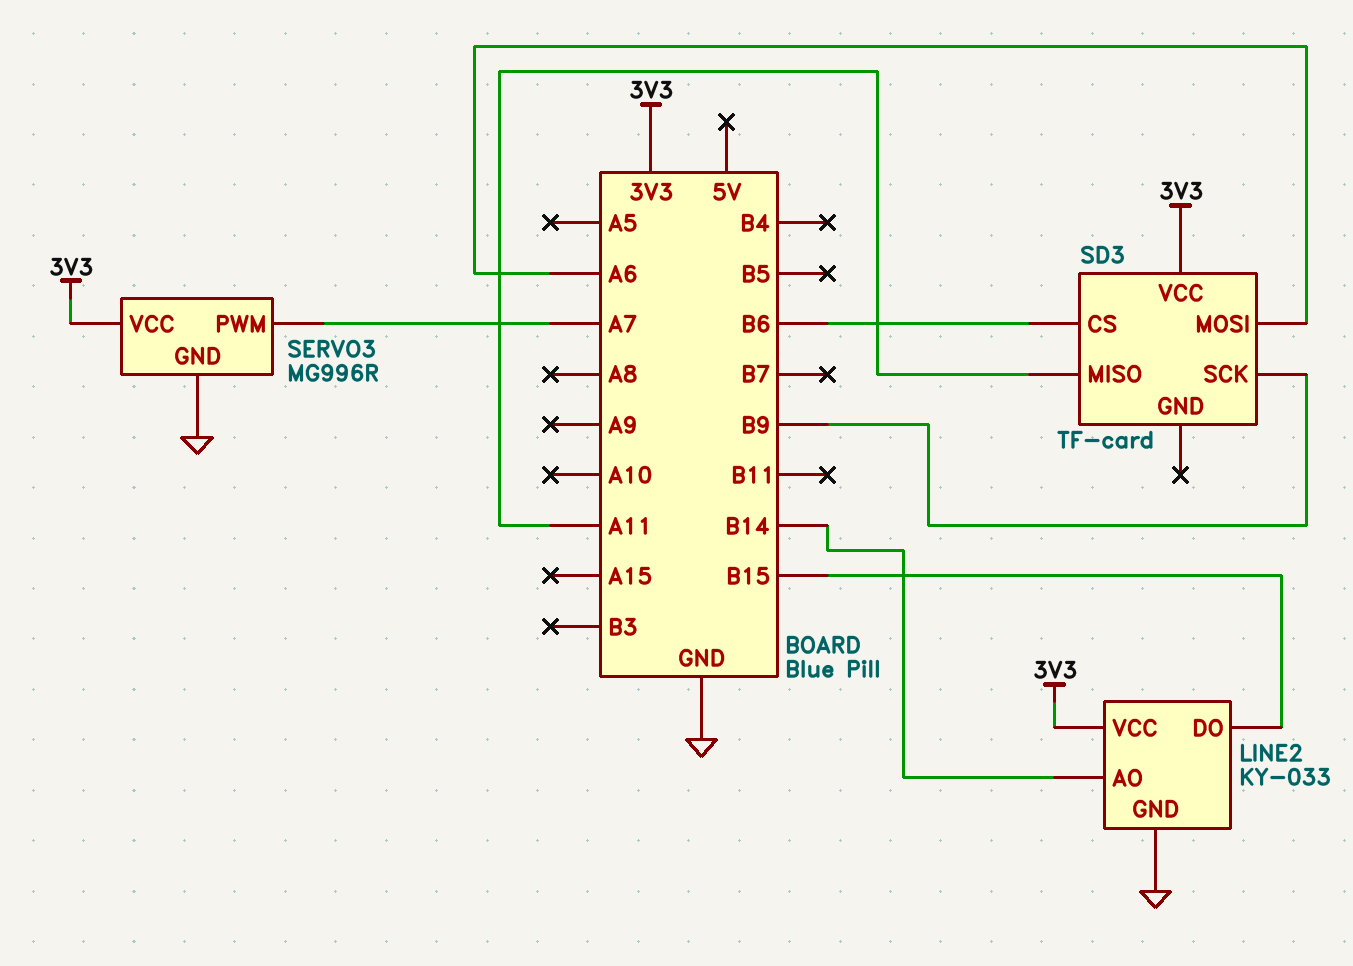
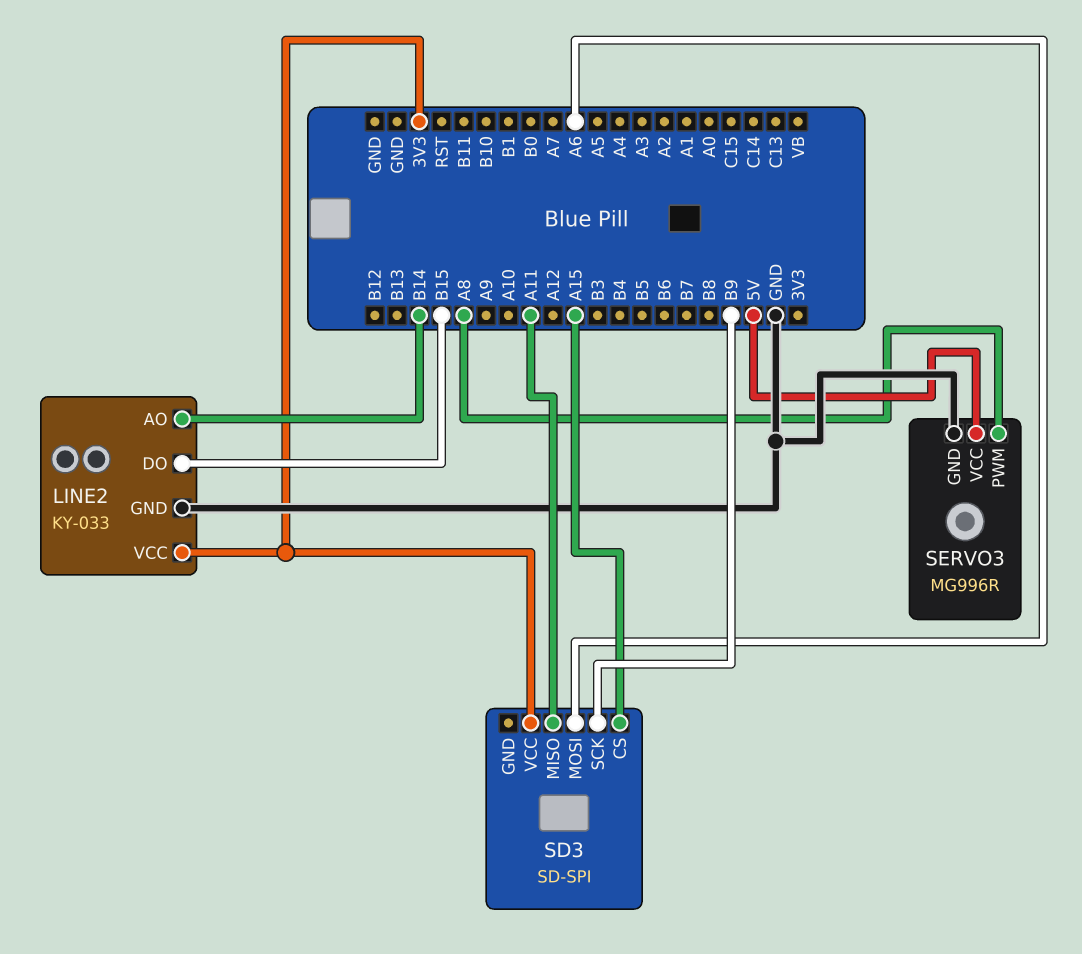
SD3: TF-card -> SD-SPI
SD3 pin CS: B6 -> A15
SERVO3 pin PWM: A7 -> A8
SERVO3 pin VCC: 3V3 -> 5V

